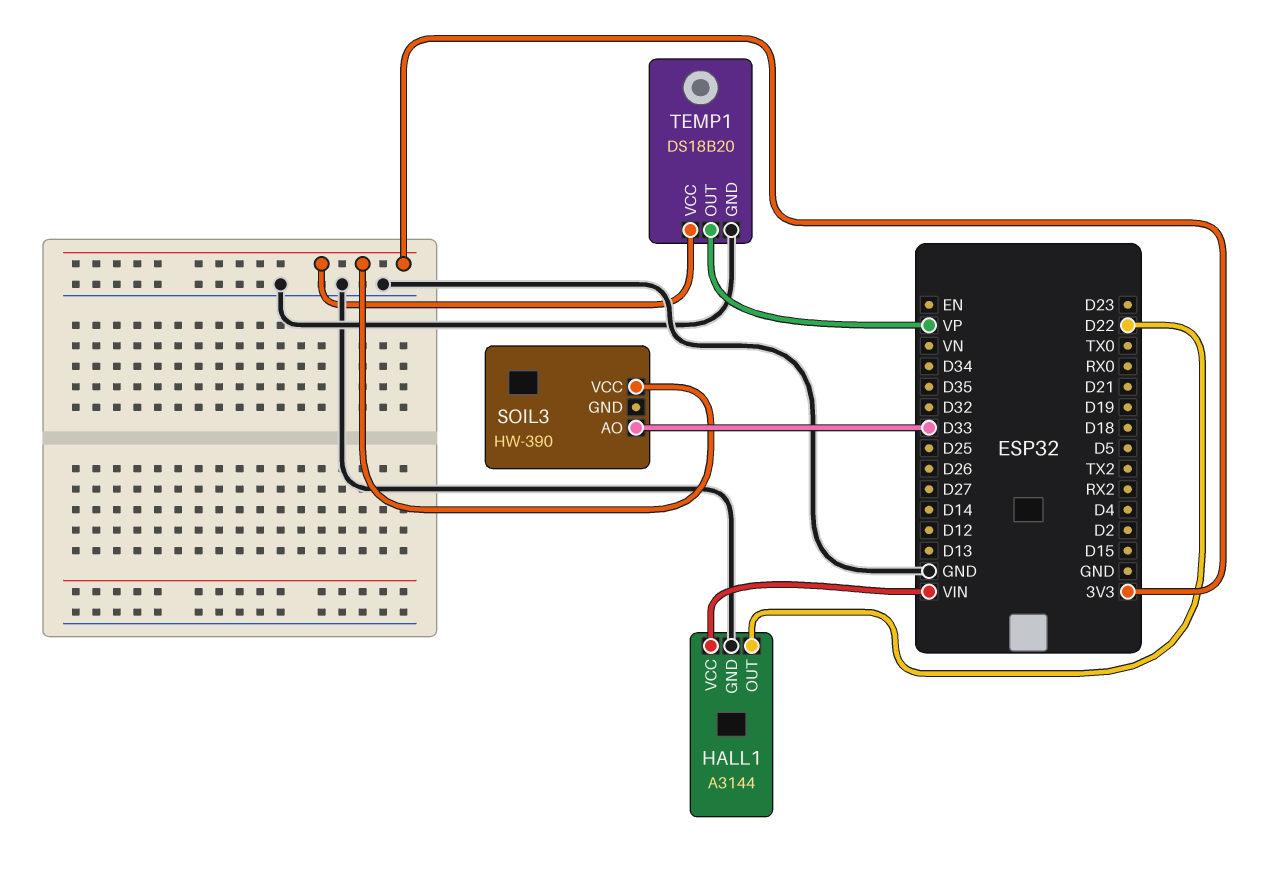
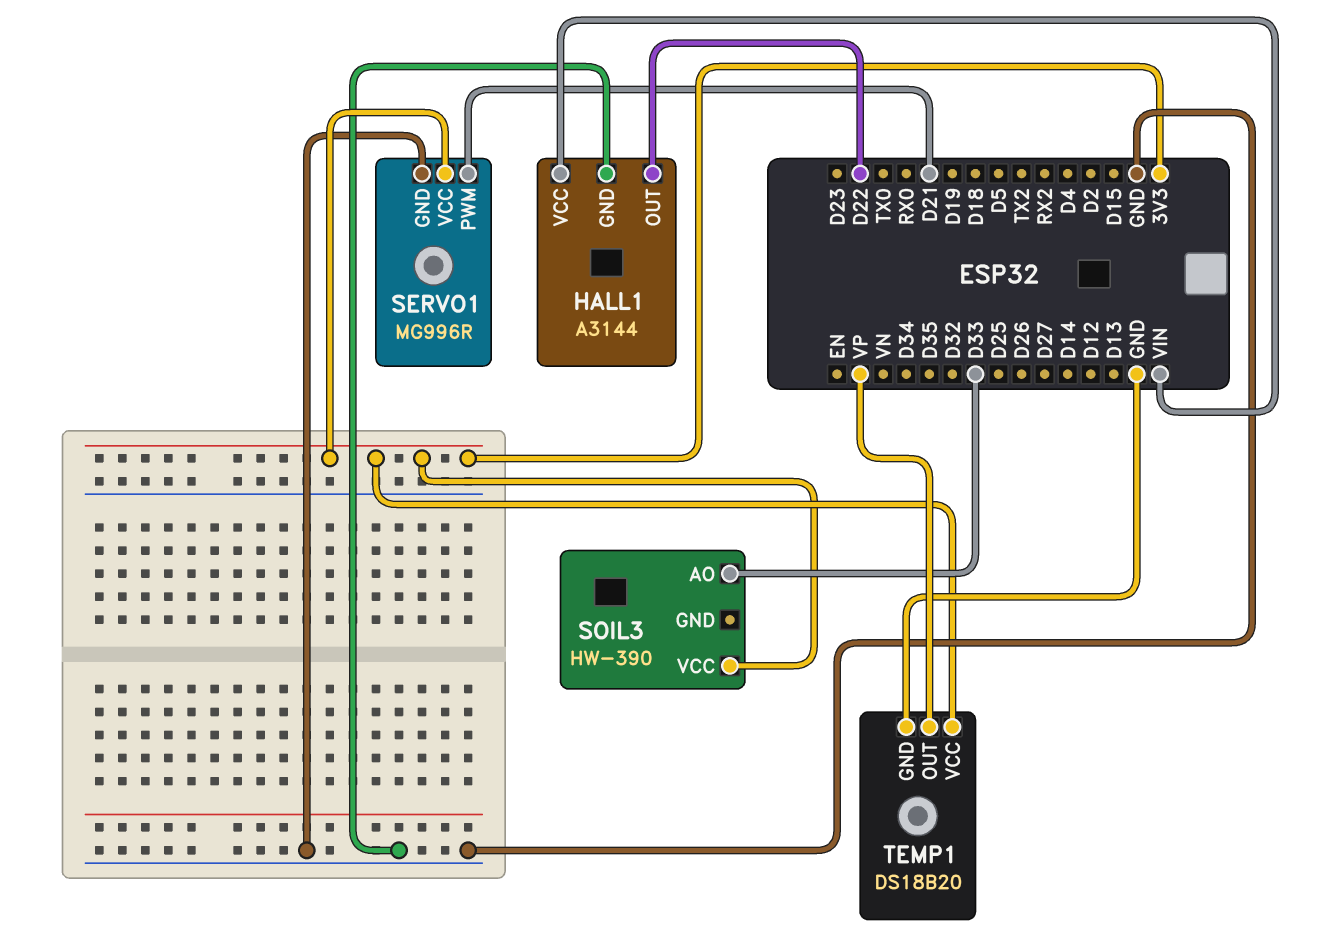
SERVO1: none -> MG996R
SERVO1 pin GND: none -> GND
SERVO1 pin PWM: none -> D21
SERVO1 pin VCC: none -> 3V3

